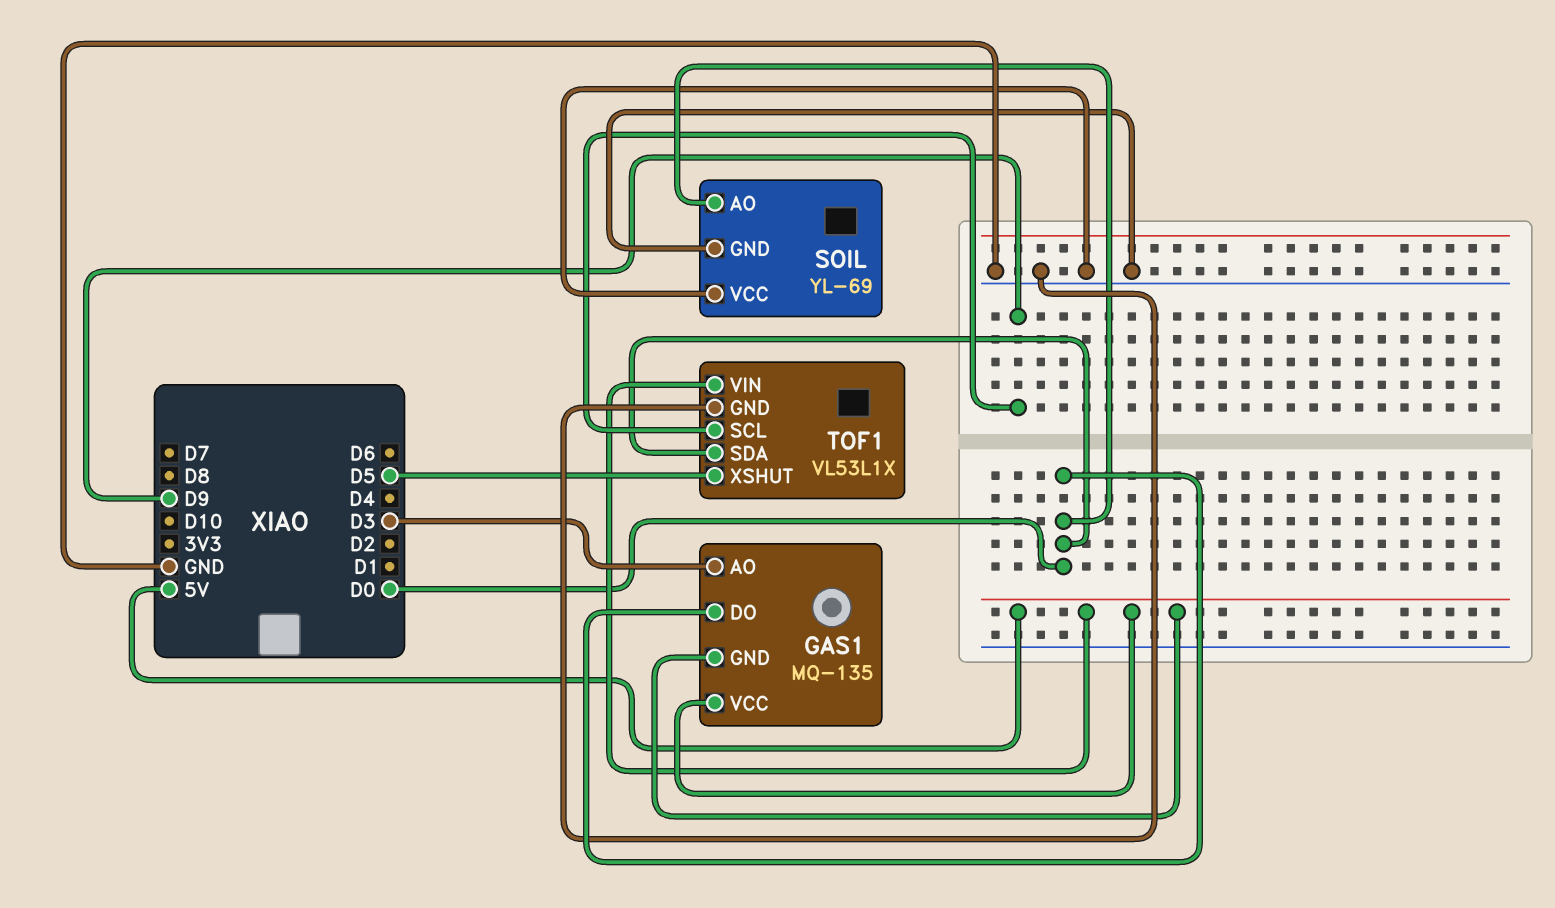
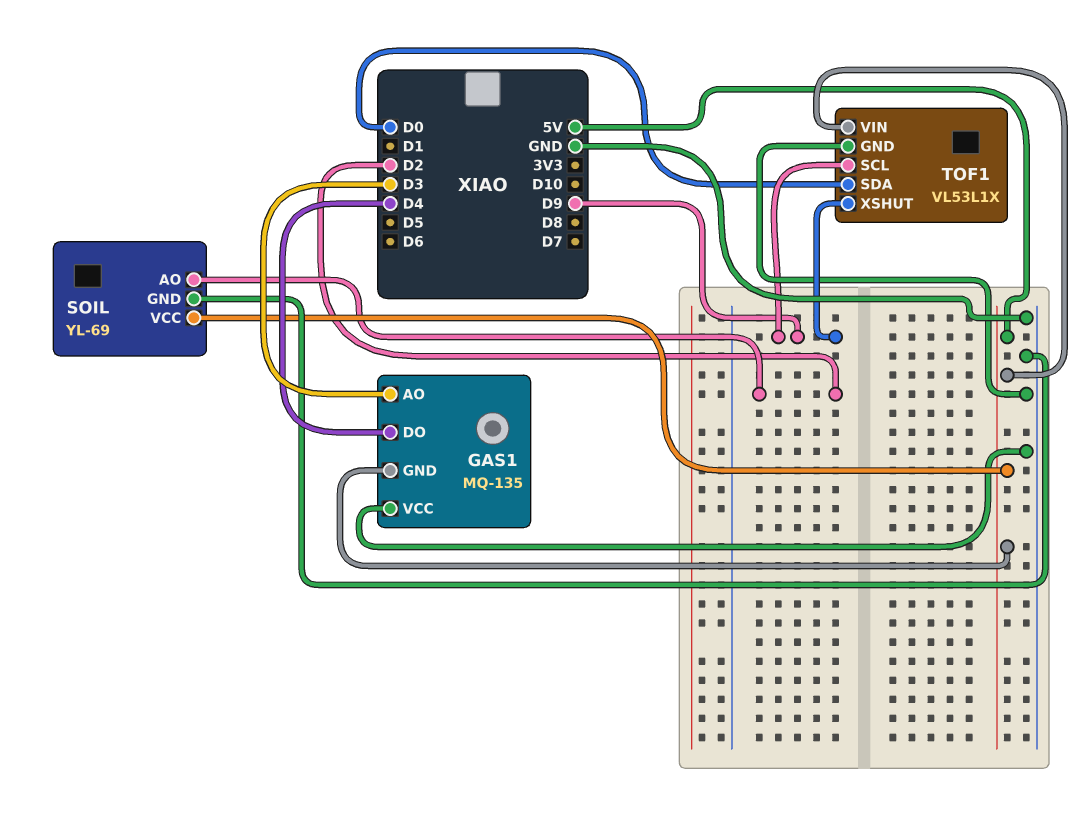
GAS1 pin DO: D0 -> D4
GAS1 pin VCC: 5V -> GND
SOIL pin AO: D0 -> D2
SOIL pin VCC: GND -> 5V
TOF1 pin XSHUT: D5 -> D9

